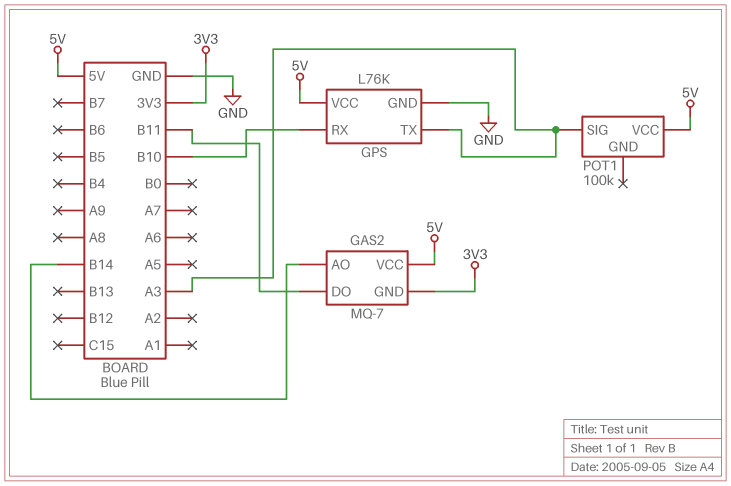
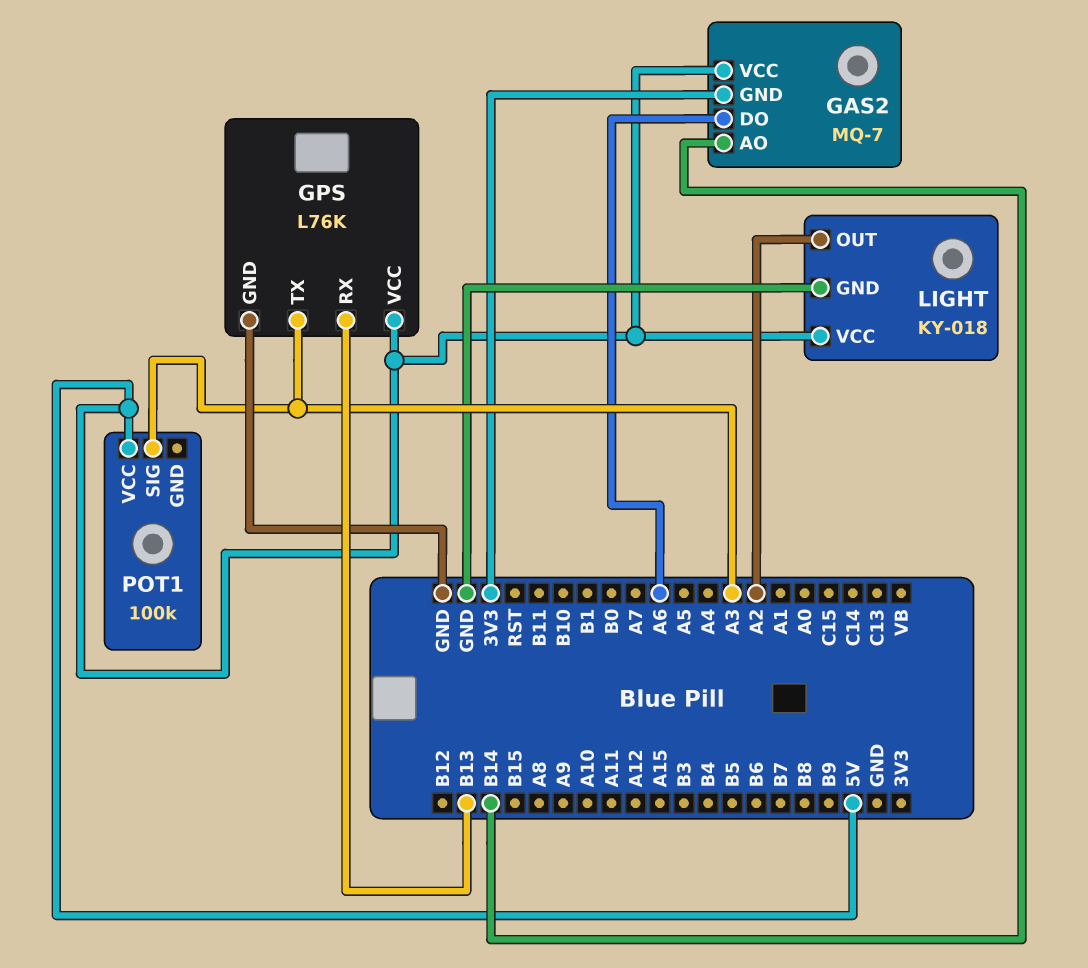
GAS2 pin DO: B11 -> A6
GPS pin RX: B10 -> B13
LIGHT: none -> KY-018
LIGHT pin GND: none -> GND
LIGHT pin OUT: none -> A2
LIGHT pin VCC: none -> 5V

